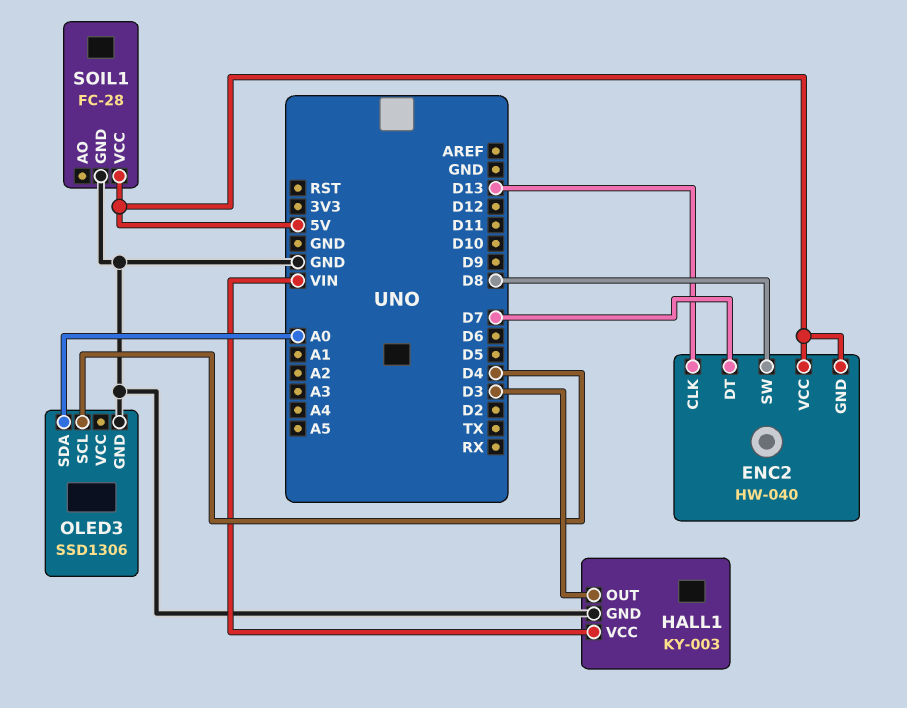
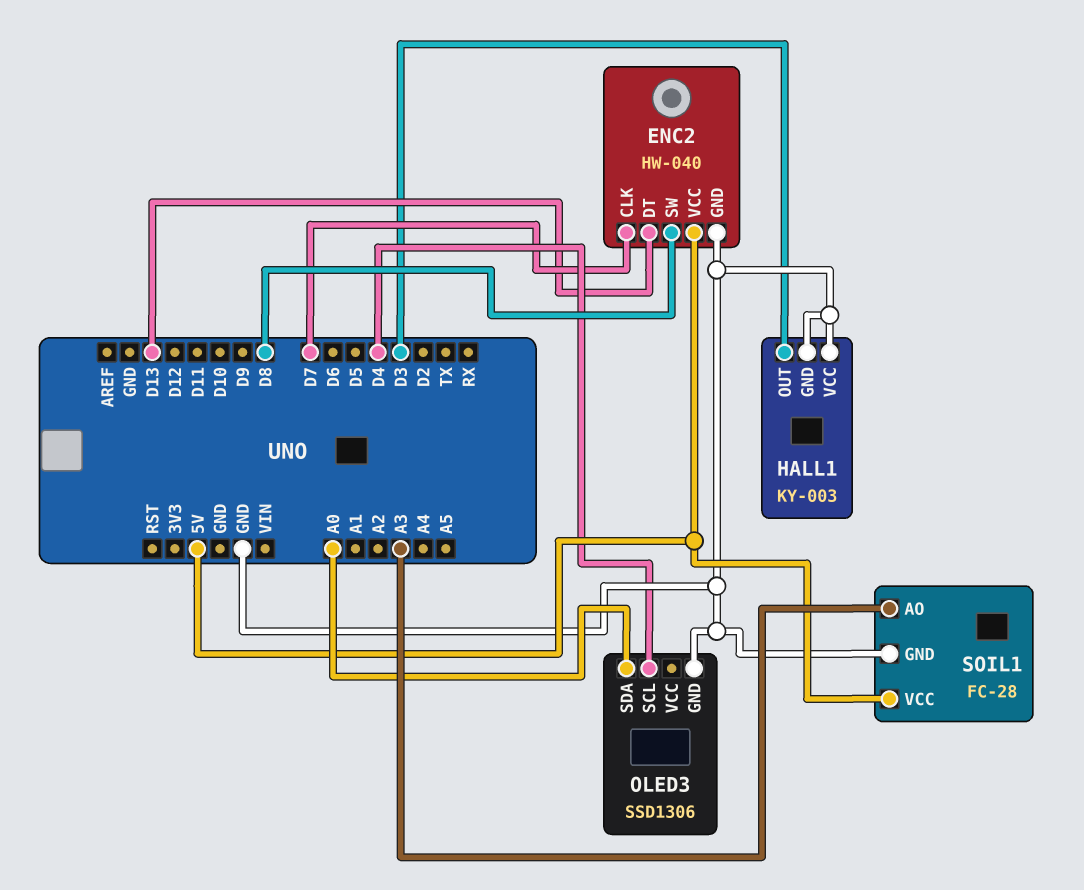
ENC2 pin CLK: D13 -> D7
ENC2 pin DT: D7 -> D13
ENC2 pin GND: 5V -> GND
HALL1 pin VCC: VIN -> GND
SOIL1 pin AO: none -> A3

